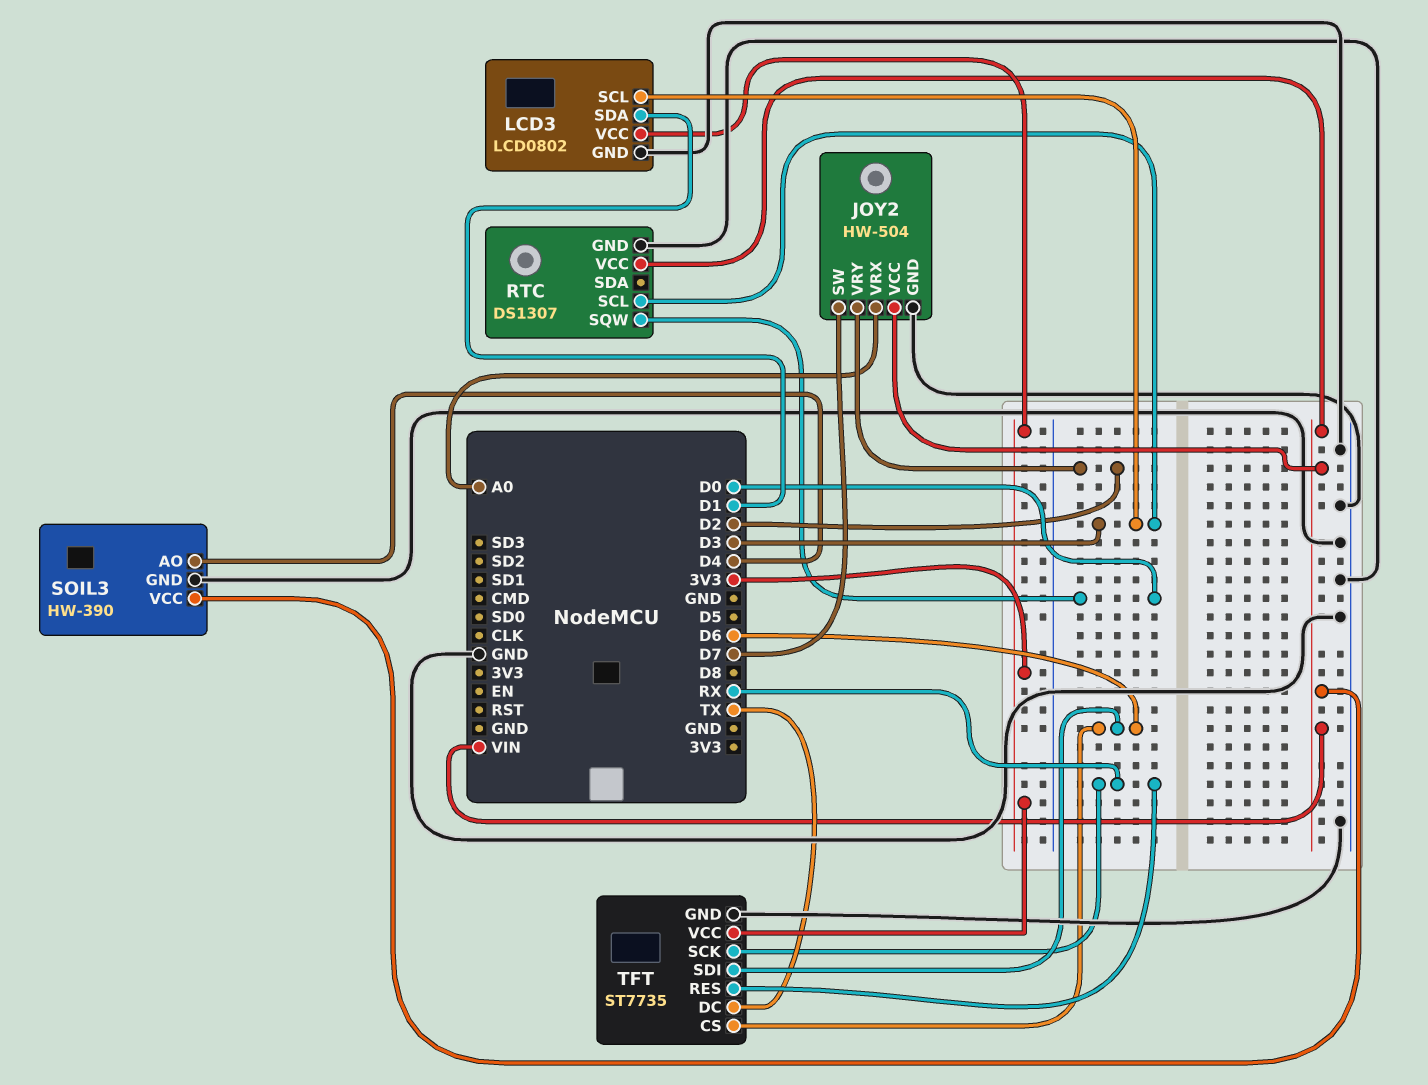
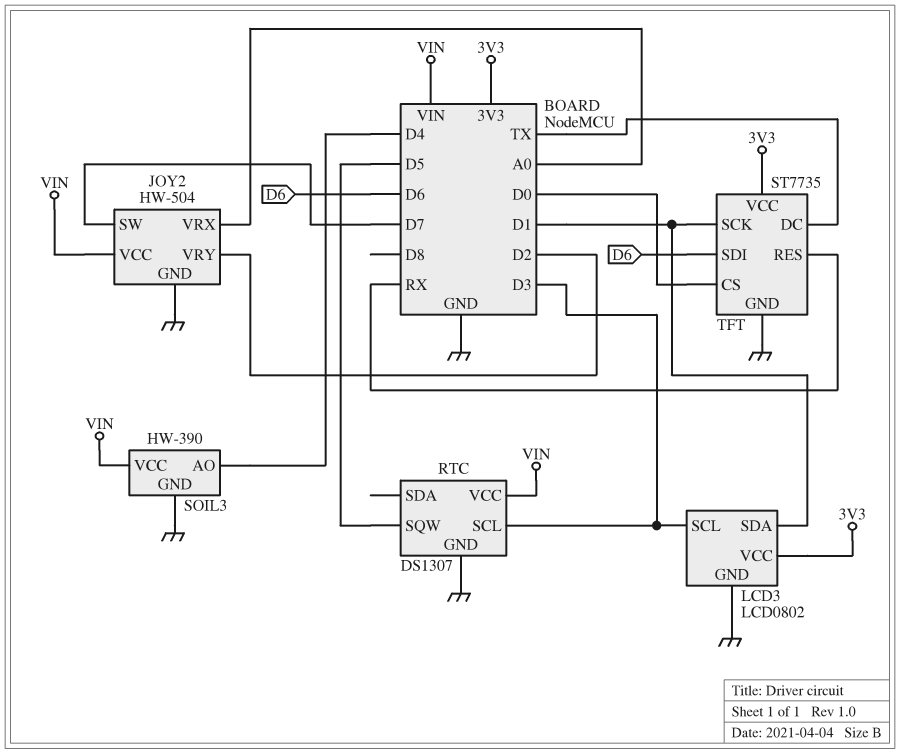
RTC pin SQW: D0 -> D5
TFT pin CS: D6 -> D0
TFT pin SCK: RX -> D1

